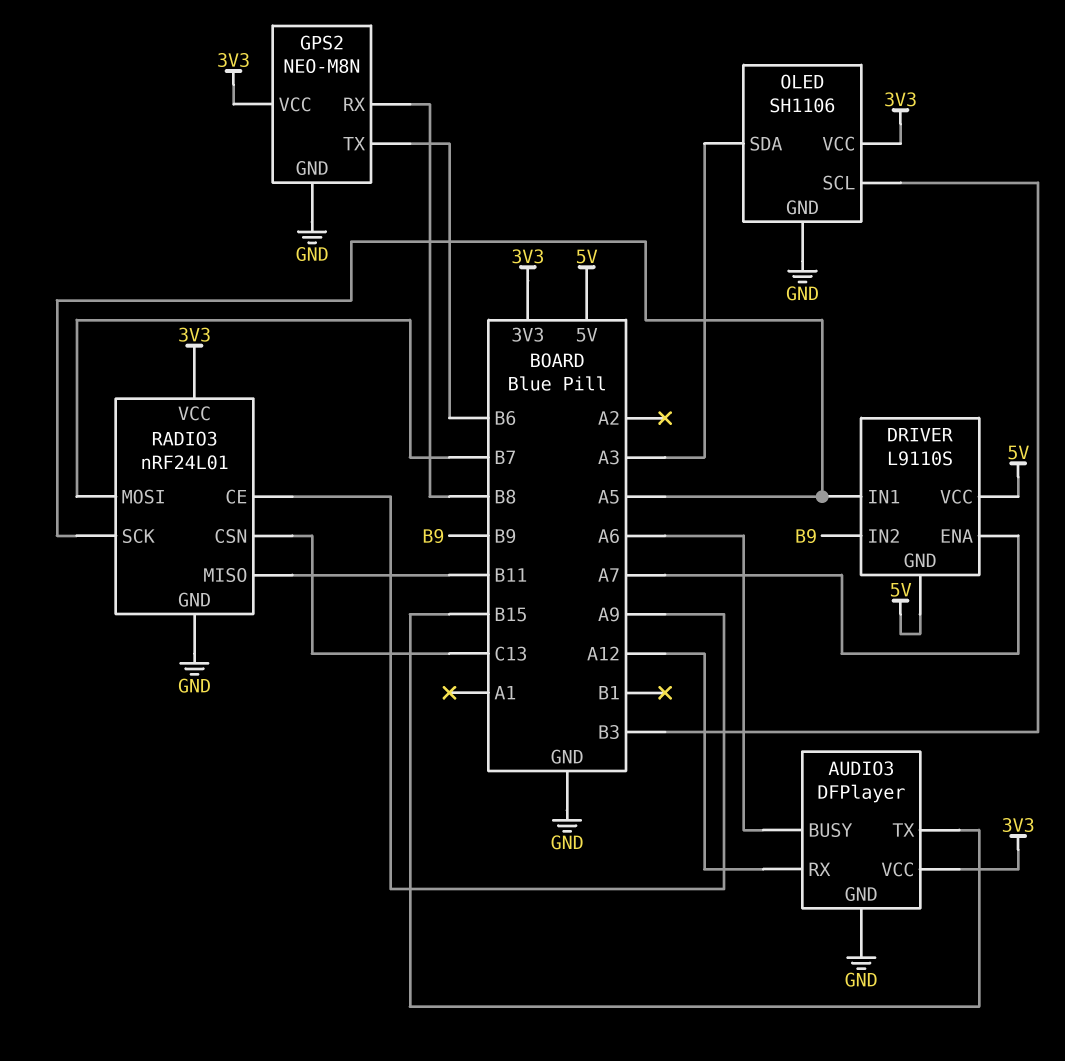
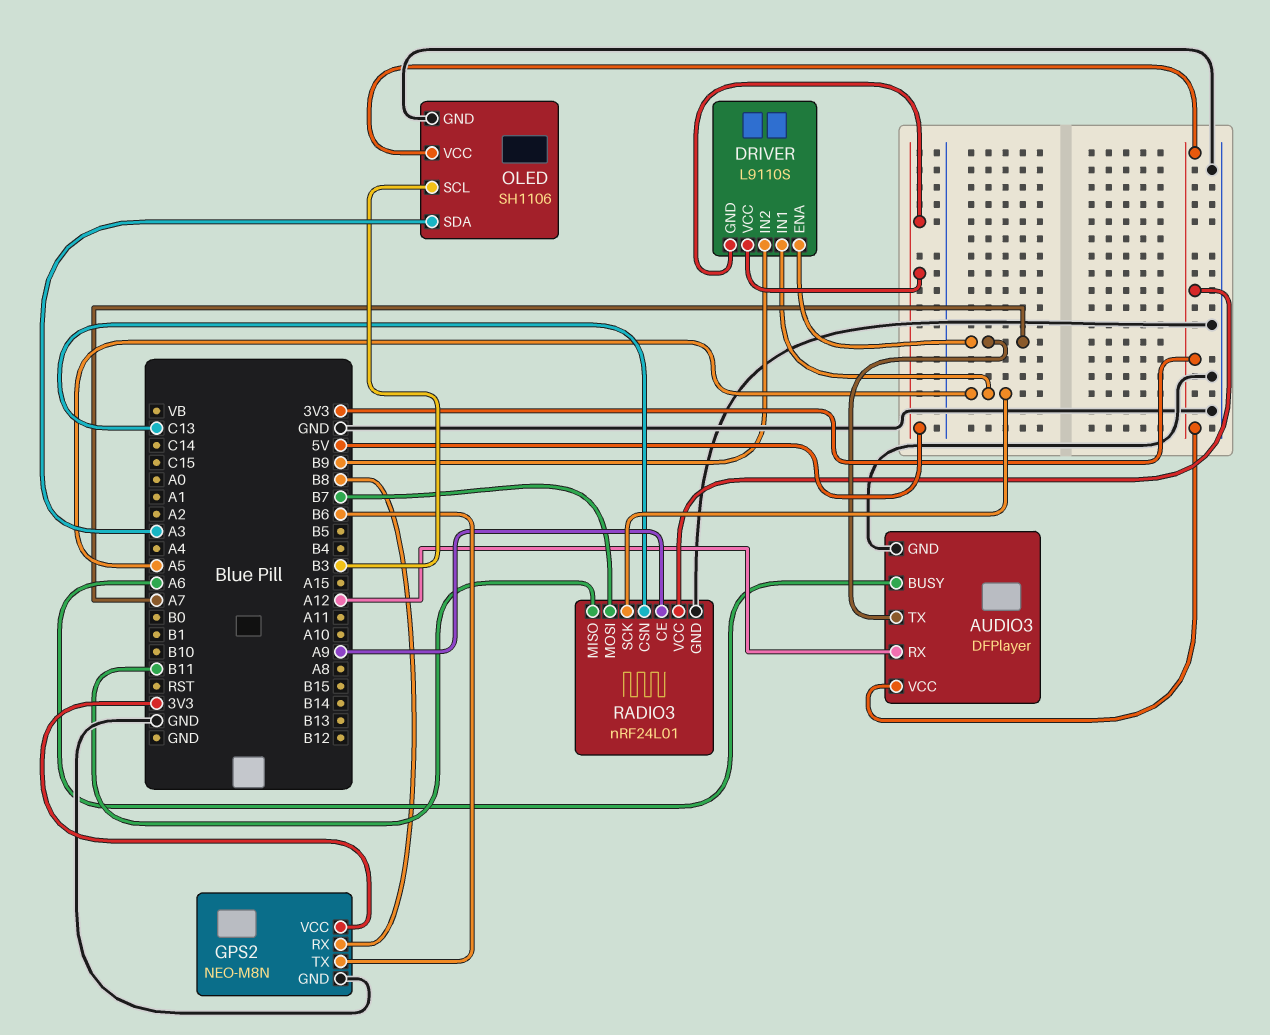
AUDIO3 pin TX: B15 -> A7

